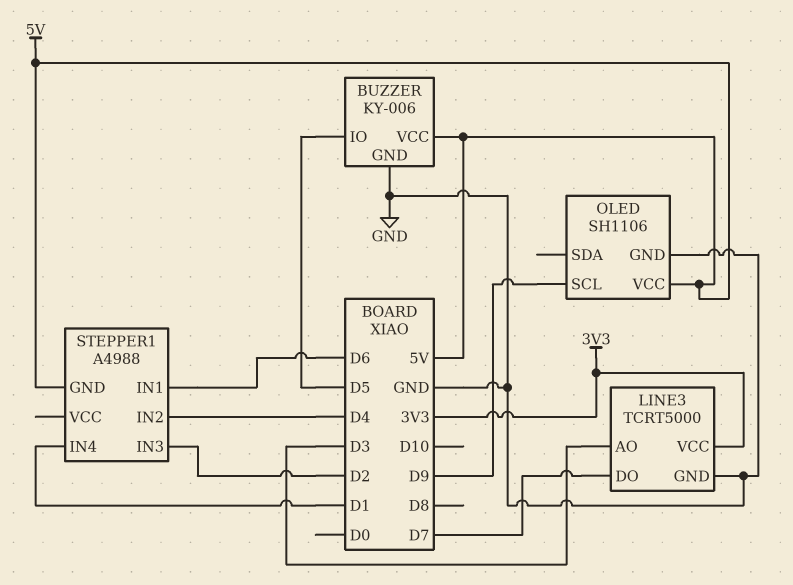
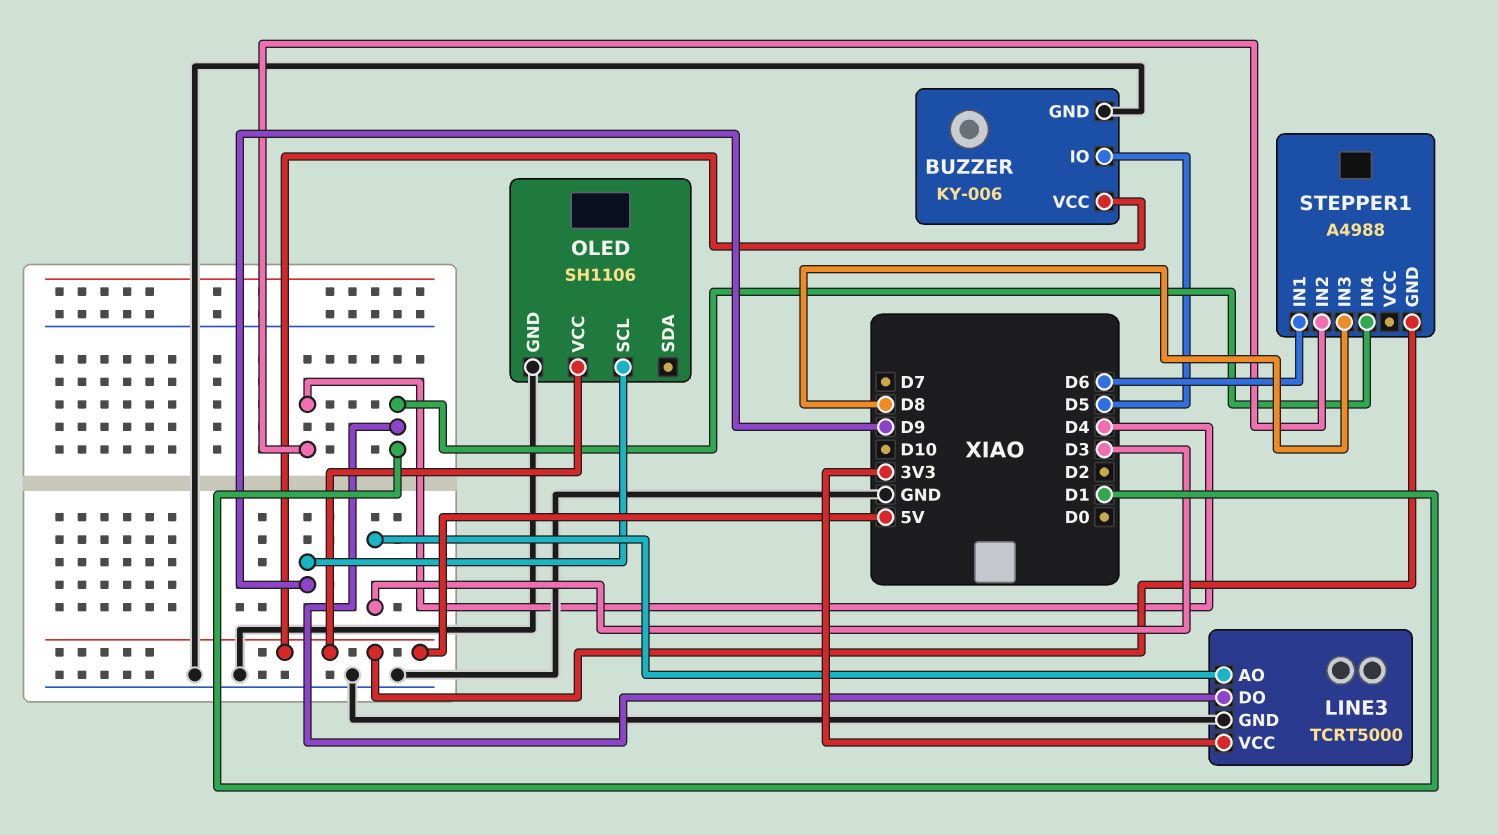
LINE3 pin DO: D7 -> D1
STEPPER1 pin IN3: D2 -> D8

